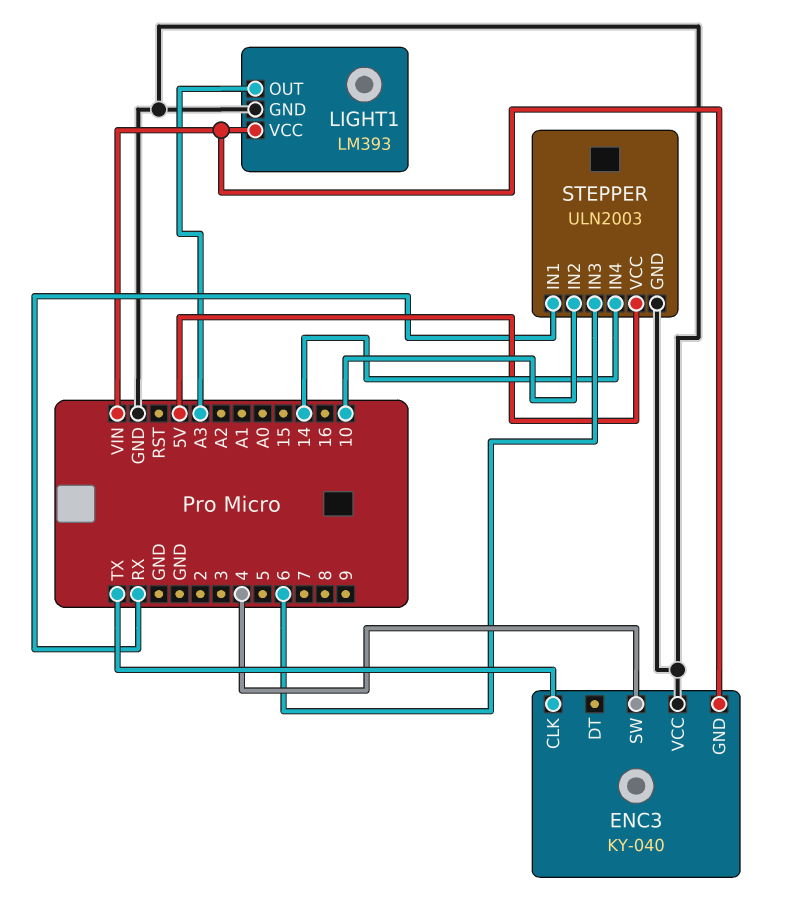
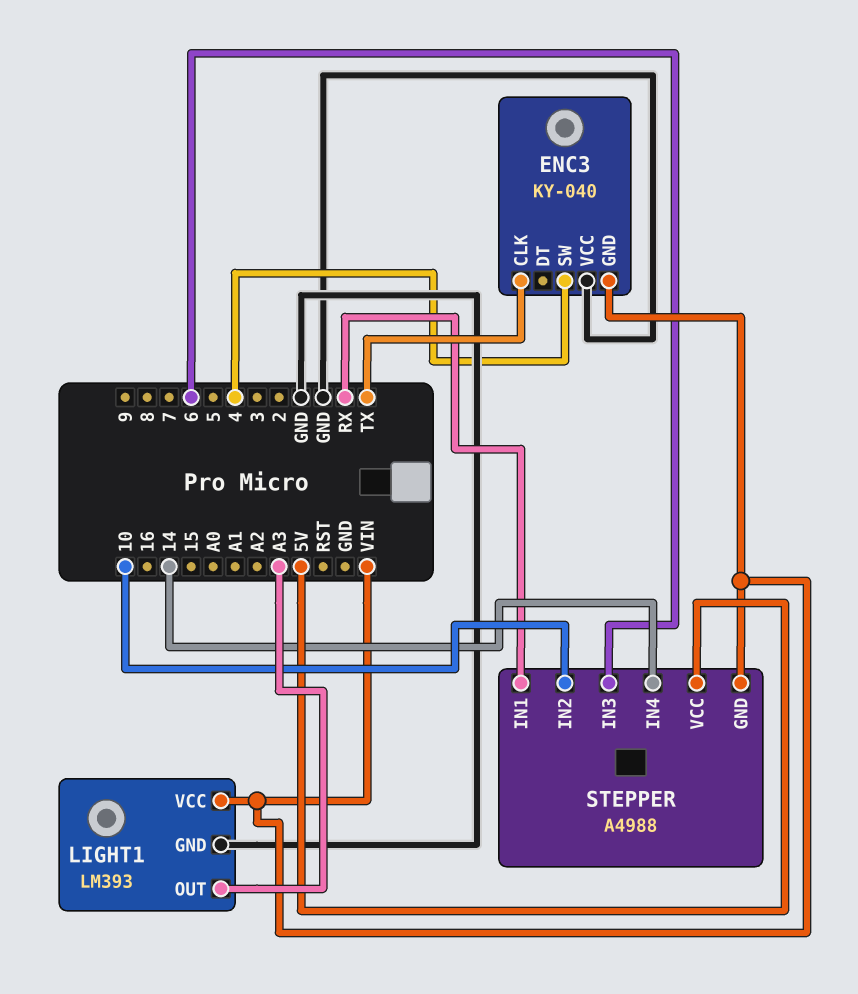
STEPPER: ULN2003 -> A4988
STEPPER pin GND: GND -> VIN

